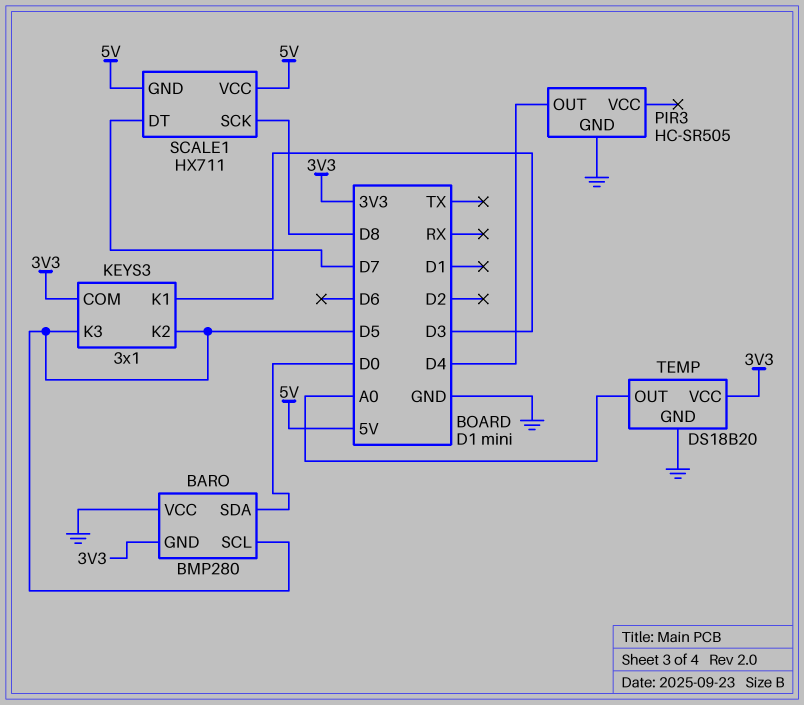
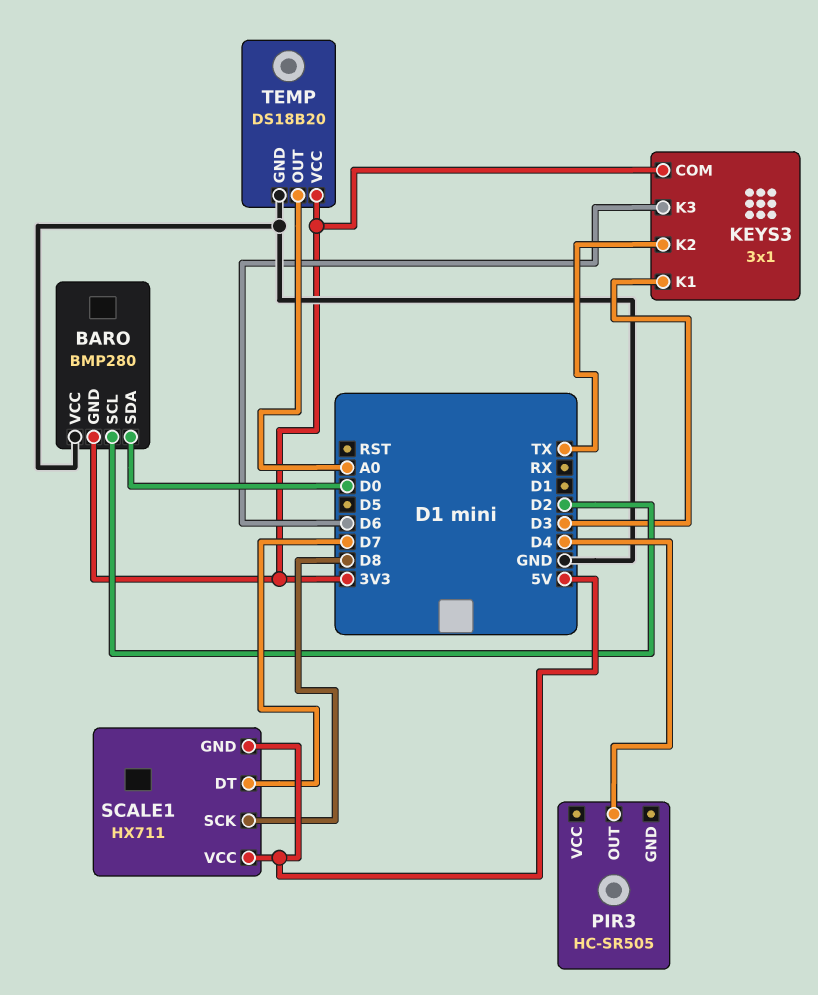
BARO pin SCL: D5 -> D2
KEYS3 pin K2: D5 -> TX
KEYS3 pin K3: D5 -> D6
PIR3 pin GND: GND -> none

